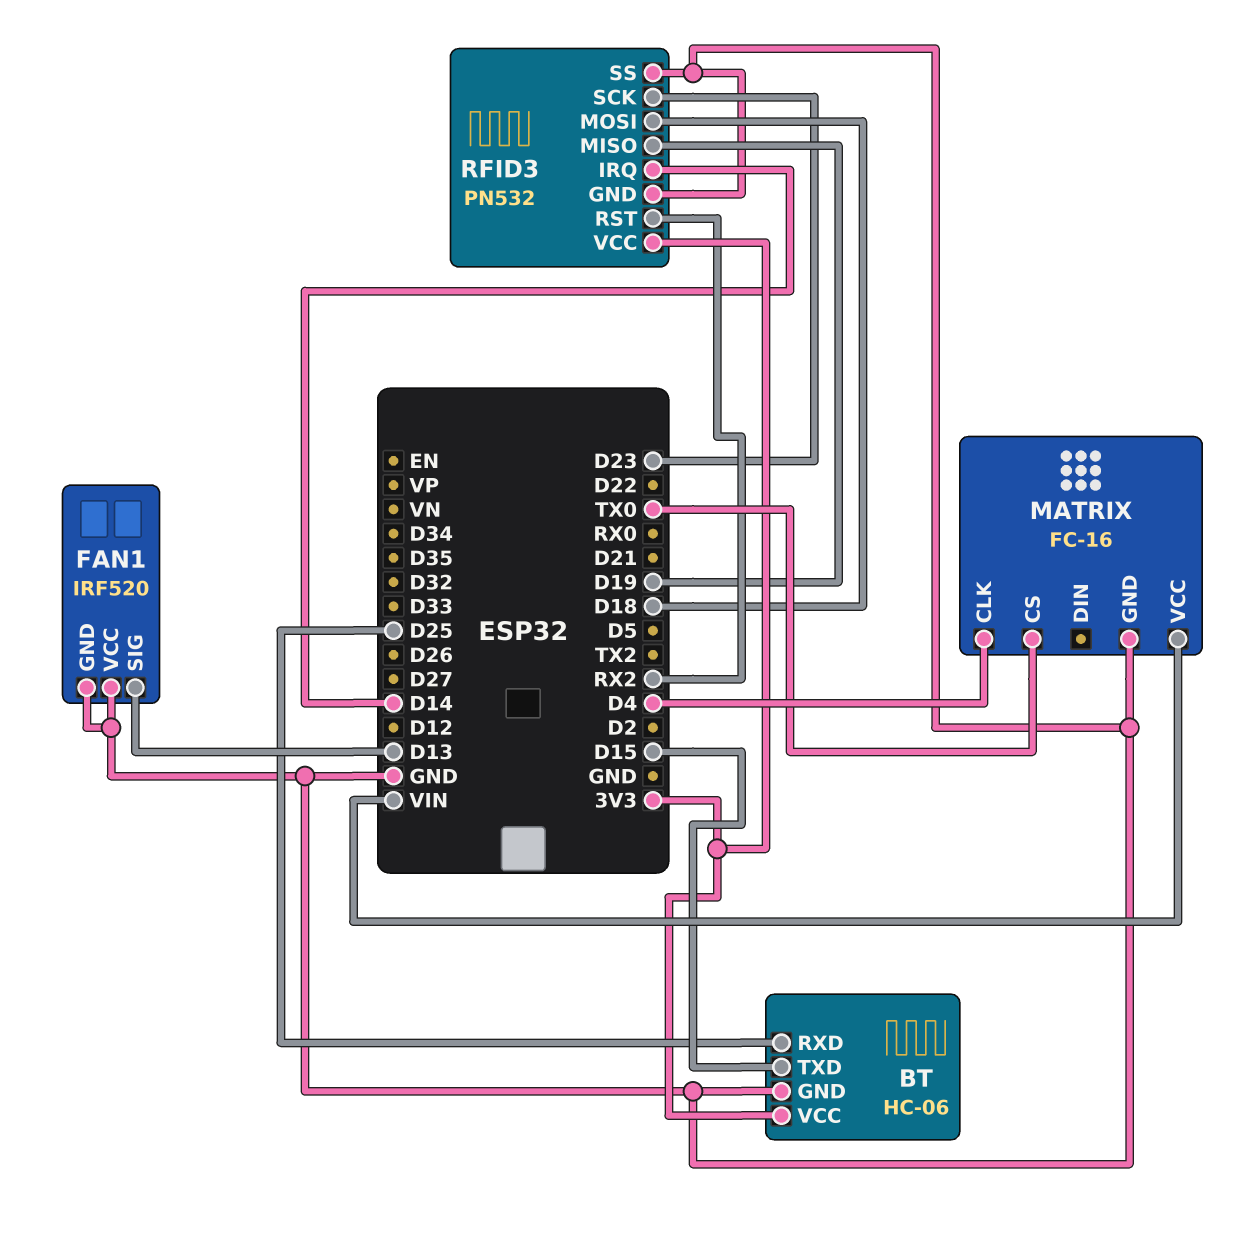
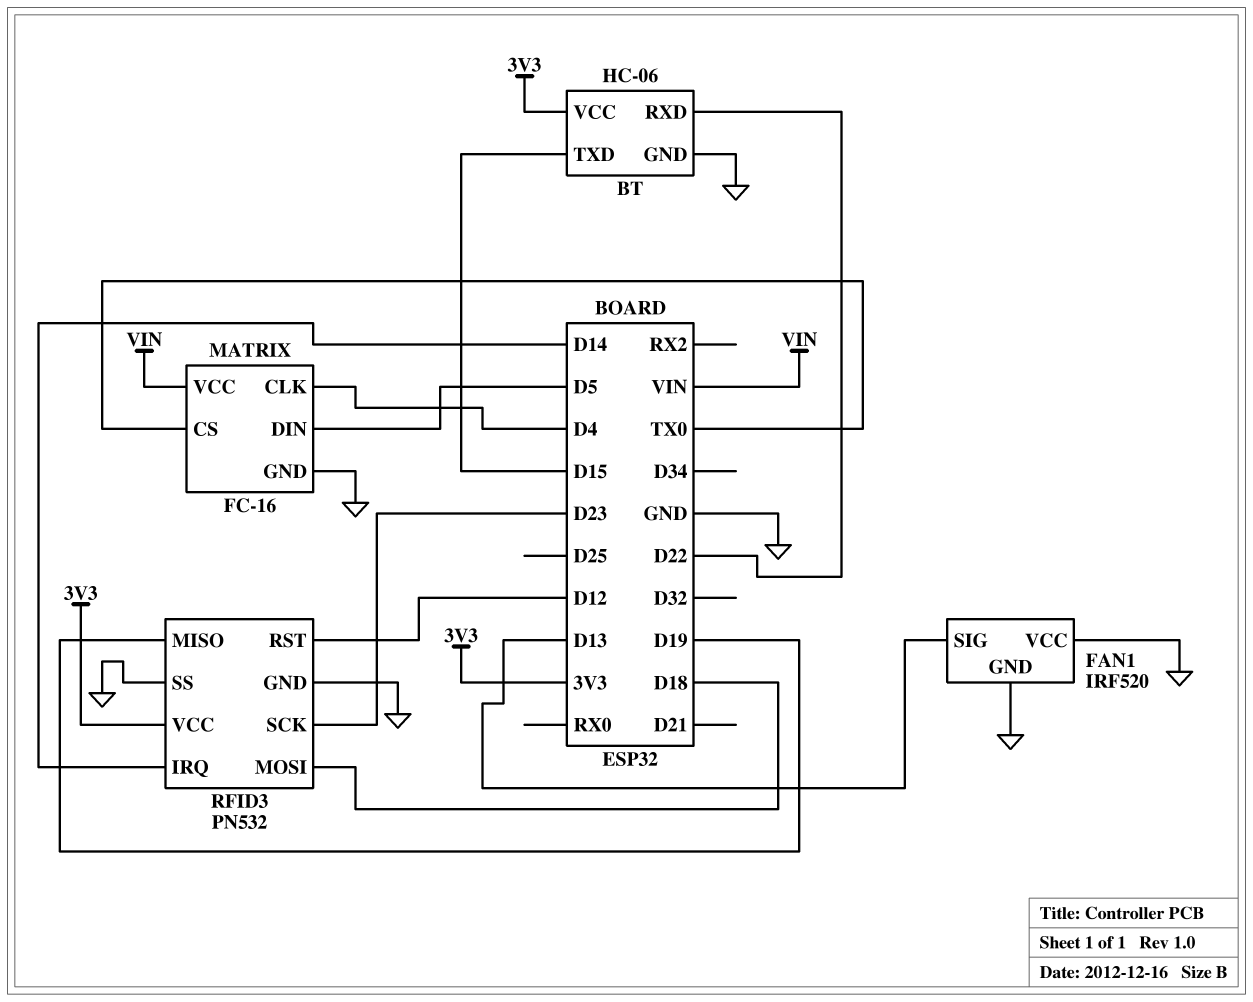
BT pin RXD: D25 -> D22
MATRIX pin DIN: none -> D5
RFID3 pin RST: RX2 -> D12

